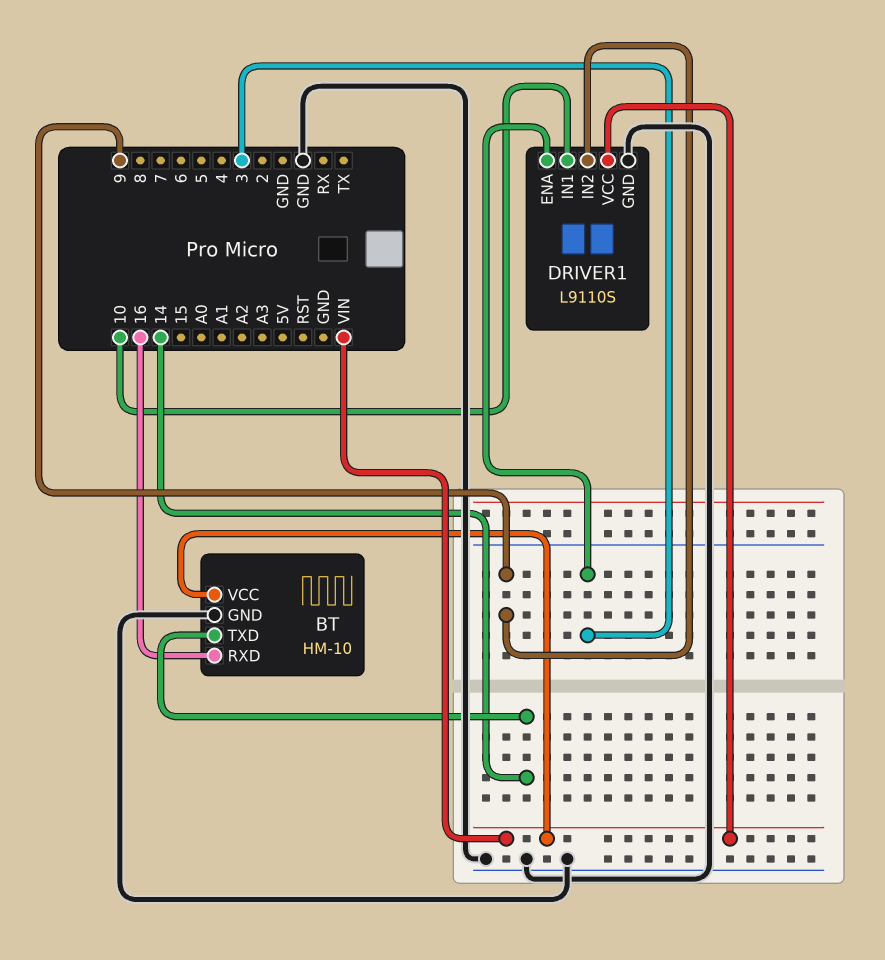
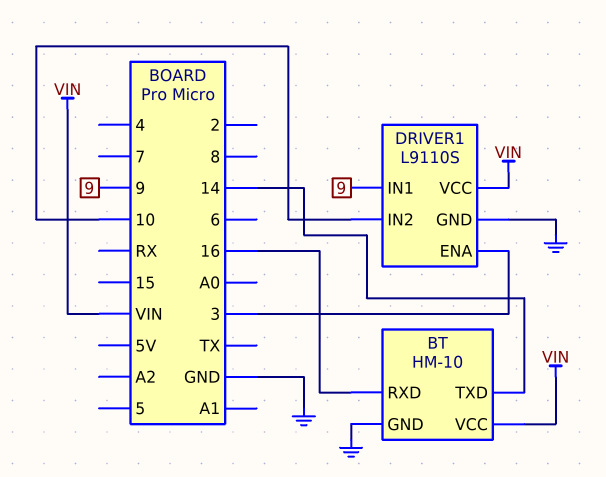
DRIVER1 pin IN1: 10 -> 9
DRIVER1 pin IN2: 9 -> 10

